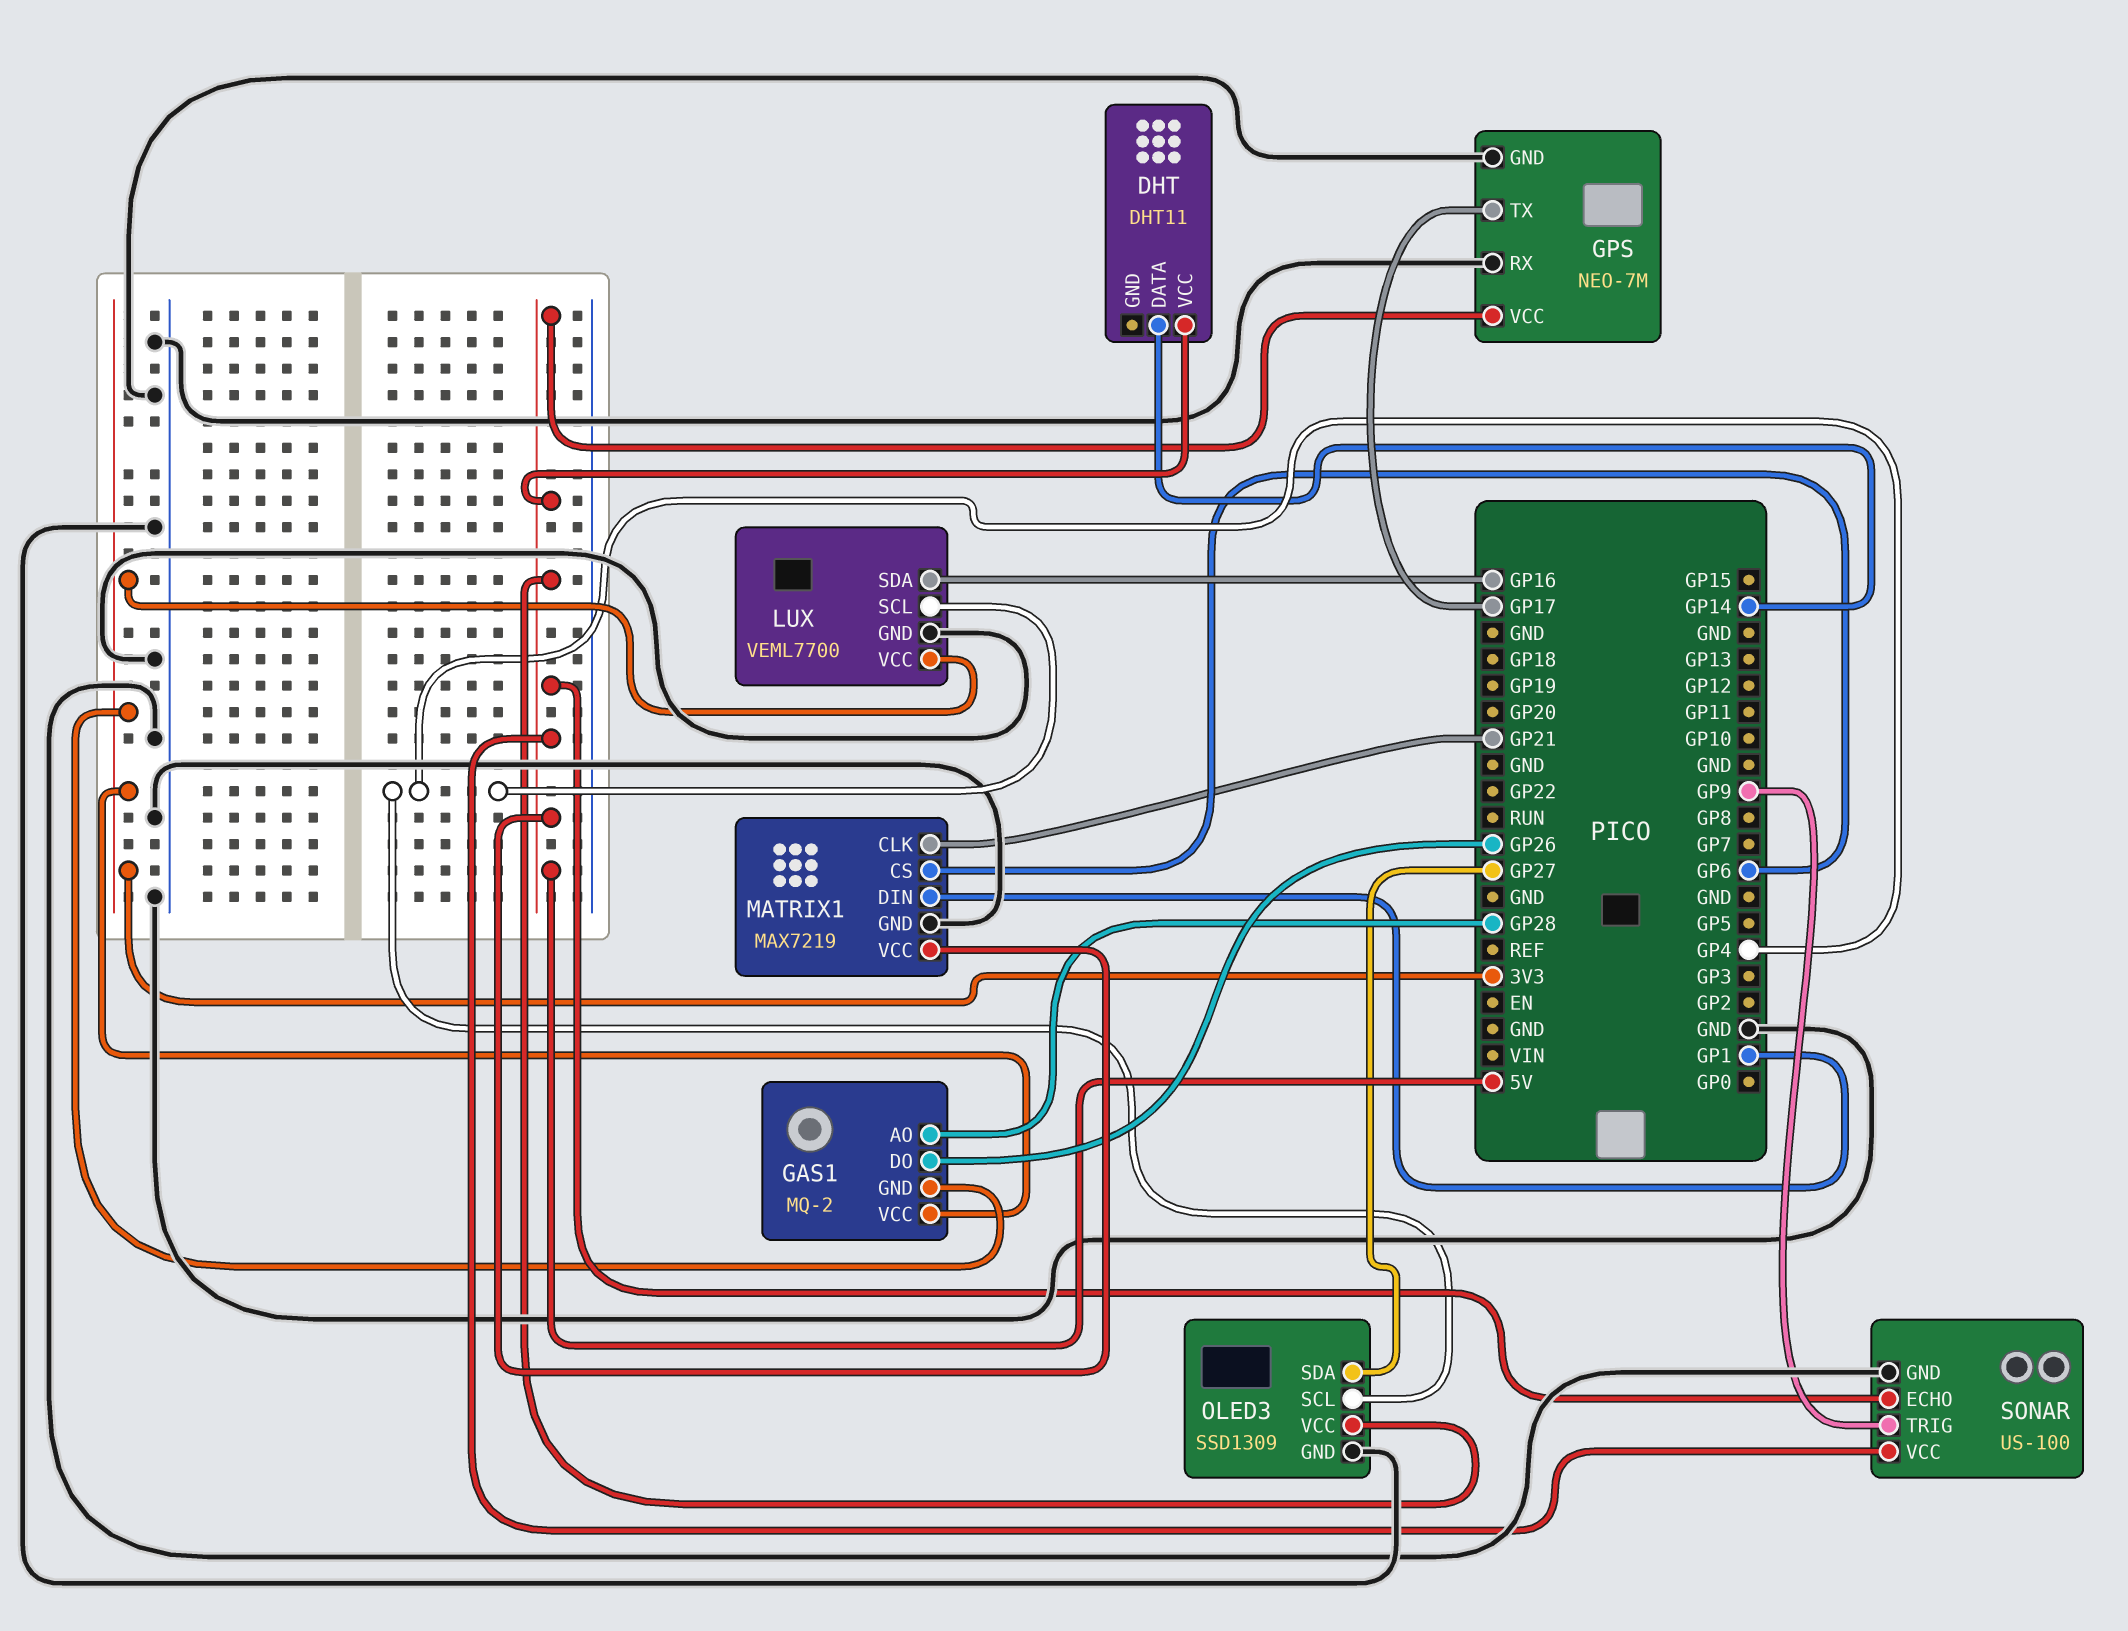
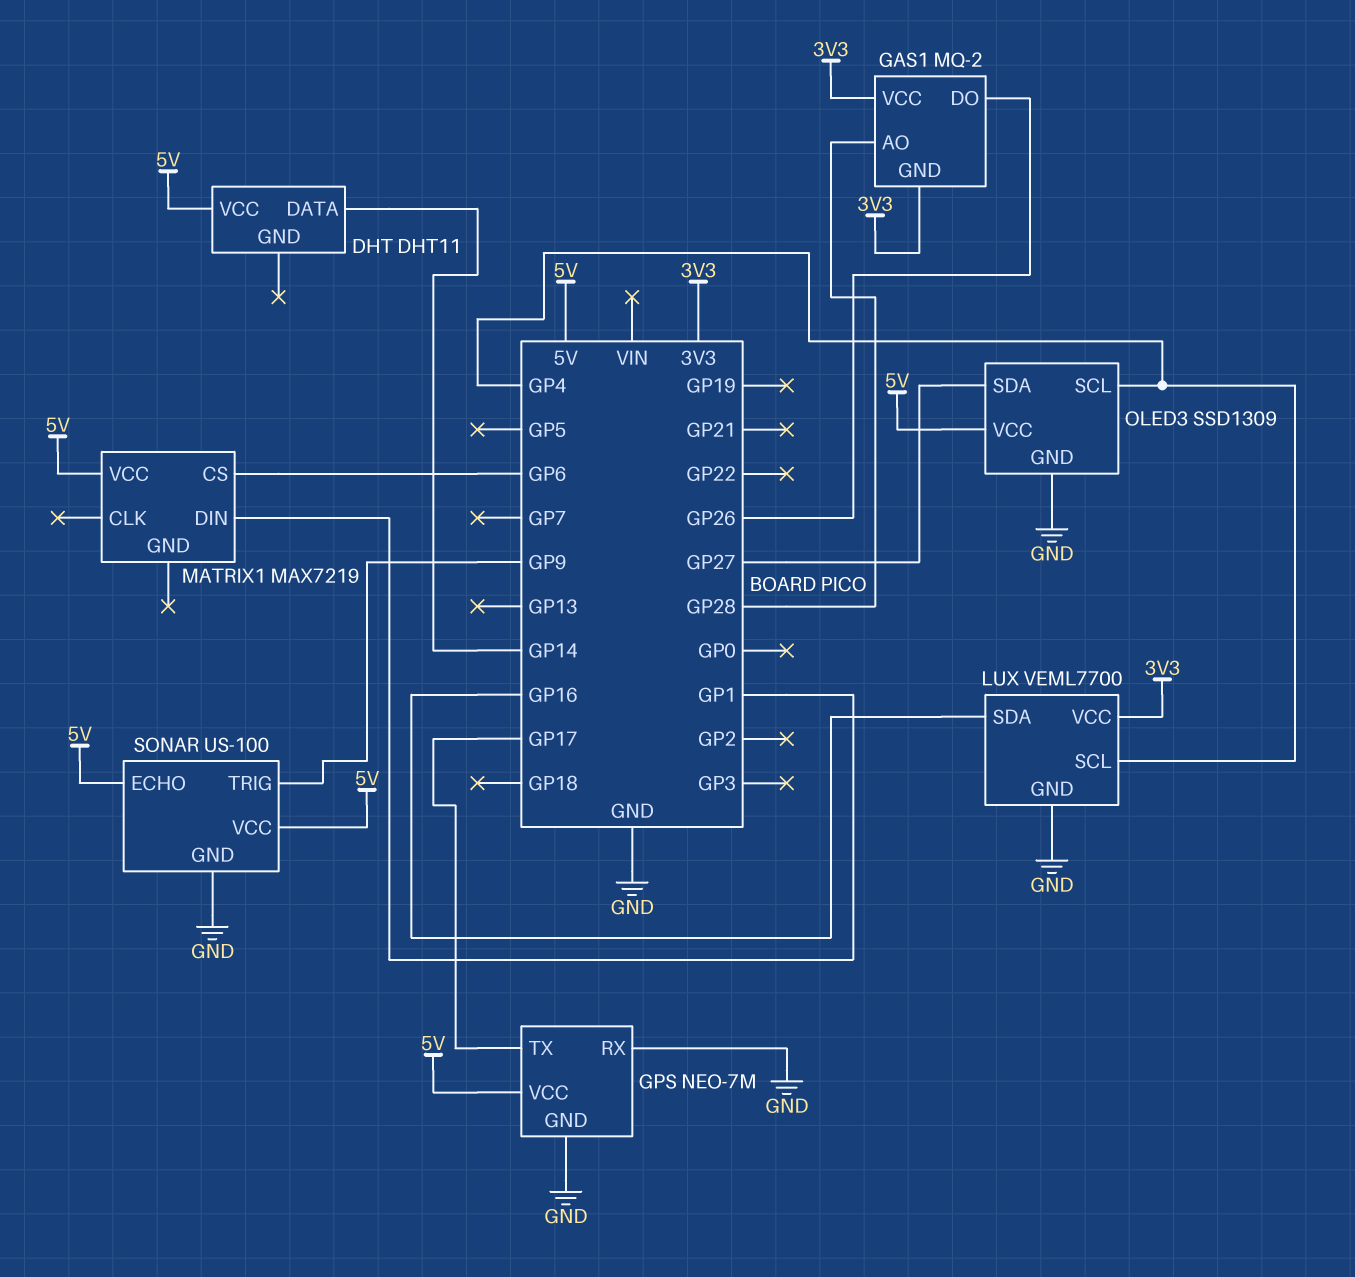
MATRIX1 pin CLK: GP21 -> none
MATRIX1 pin GND: GND -> none

